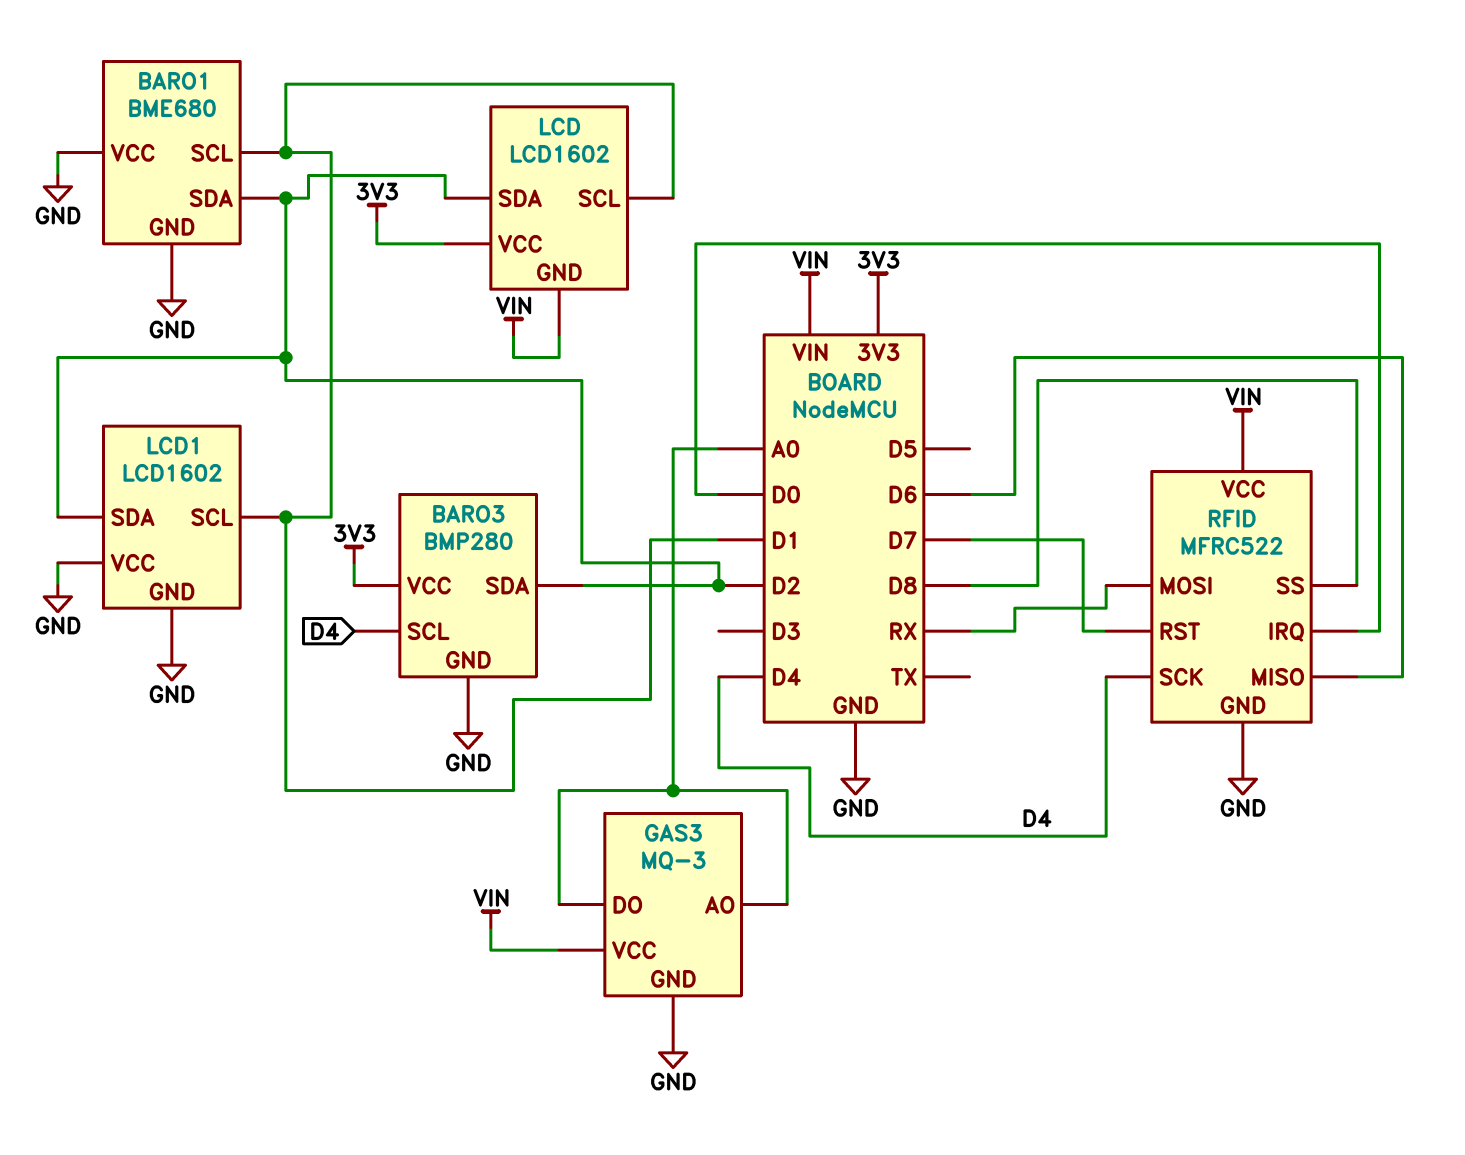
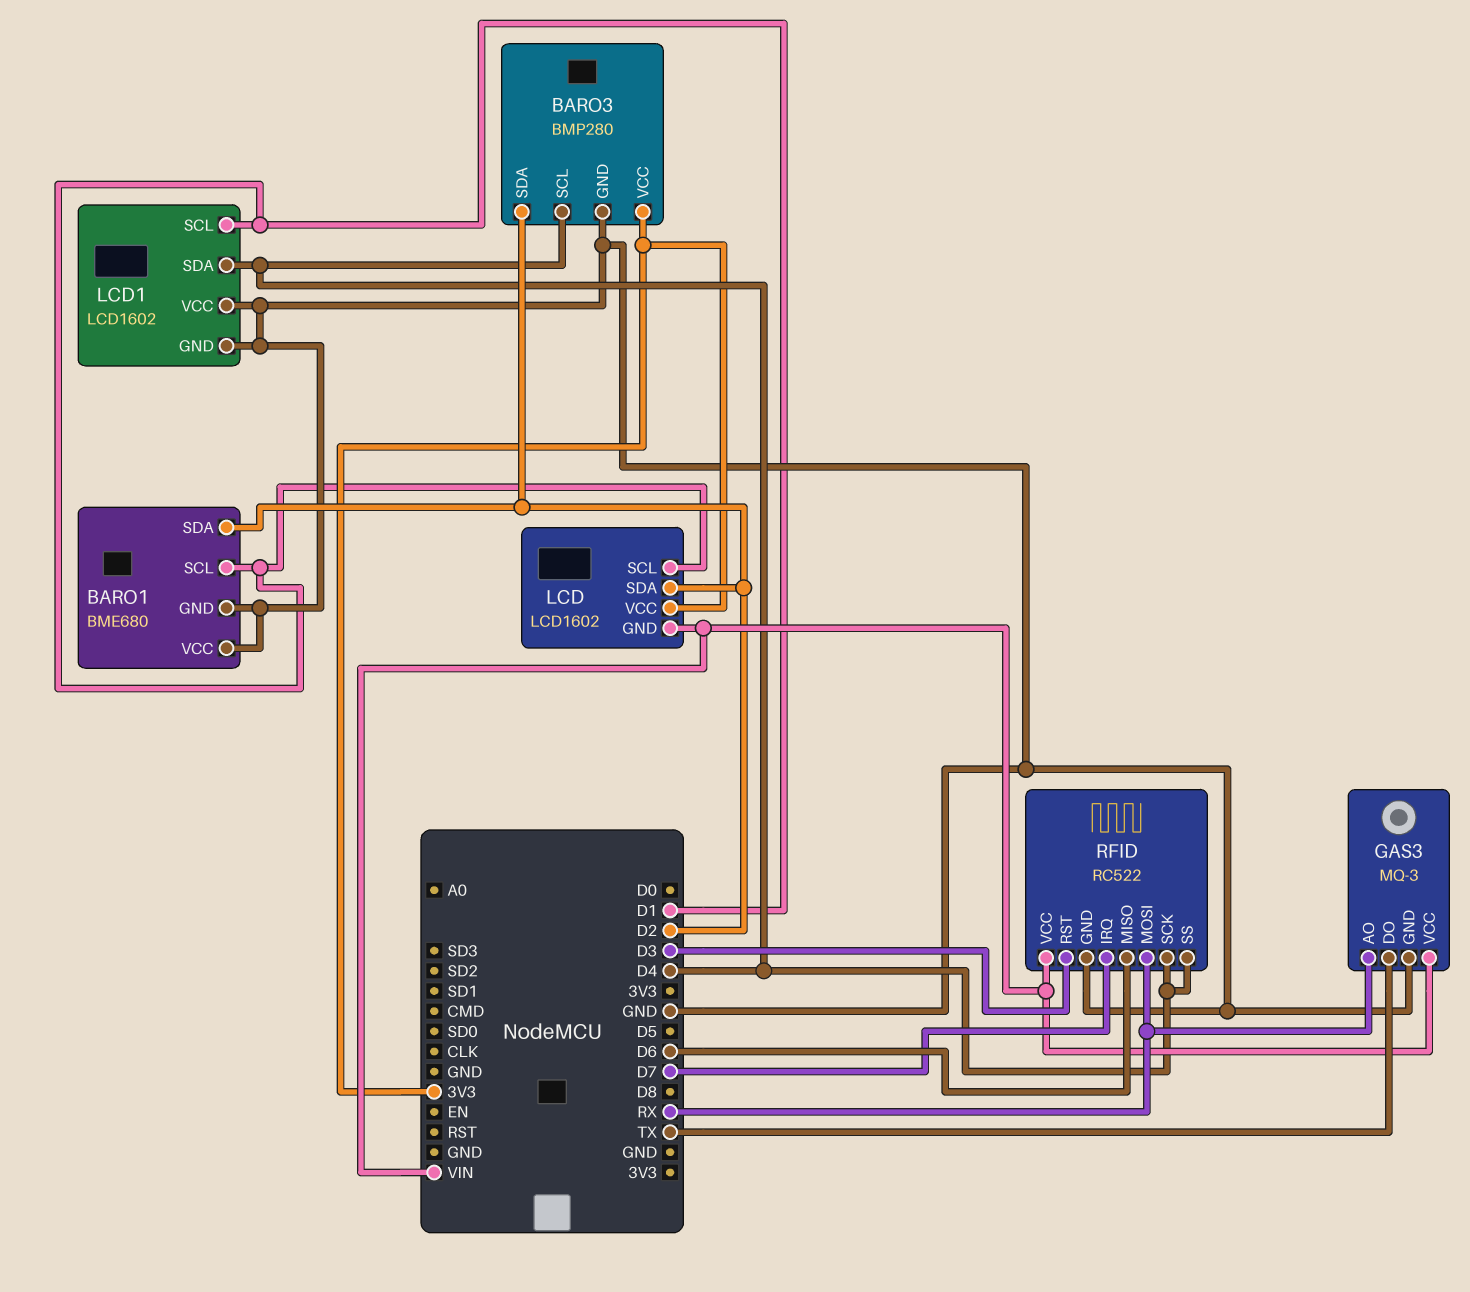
GAS3 pin AO: A0 -> RX
GAS3 pin DO: A0 -> TX
LCD1 pin SDA: D2 -> D4
RFID: MFRC522 -> RC522
RFID pin IRQ: D0 -> D7
RFID pin RST: D7 -> D3
RFID pin SS: D8 -> D4

